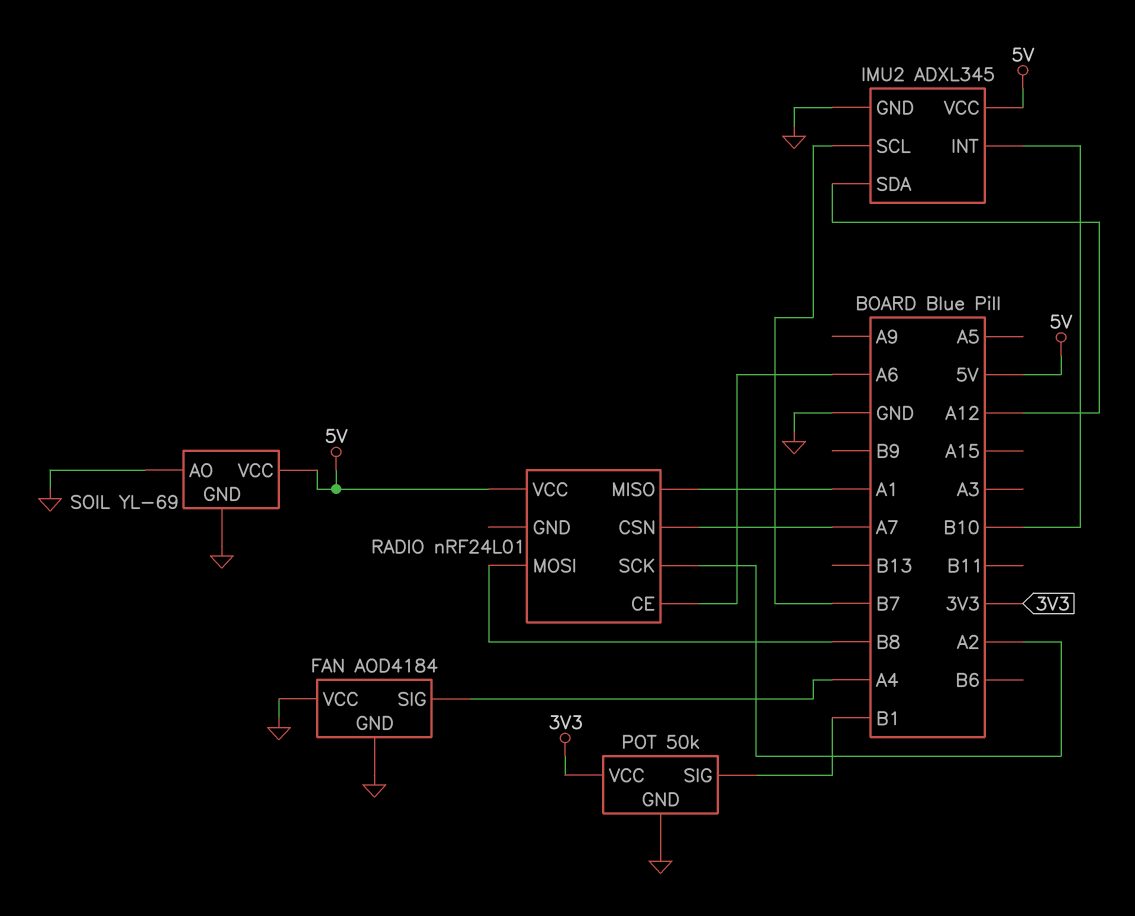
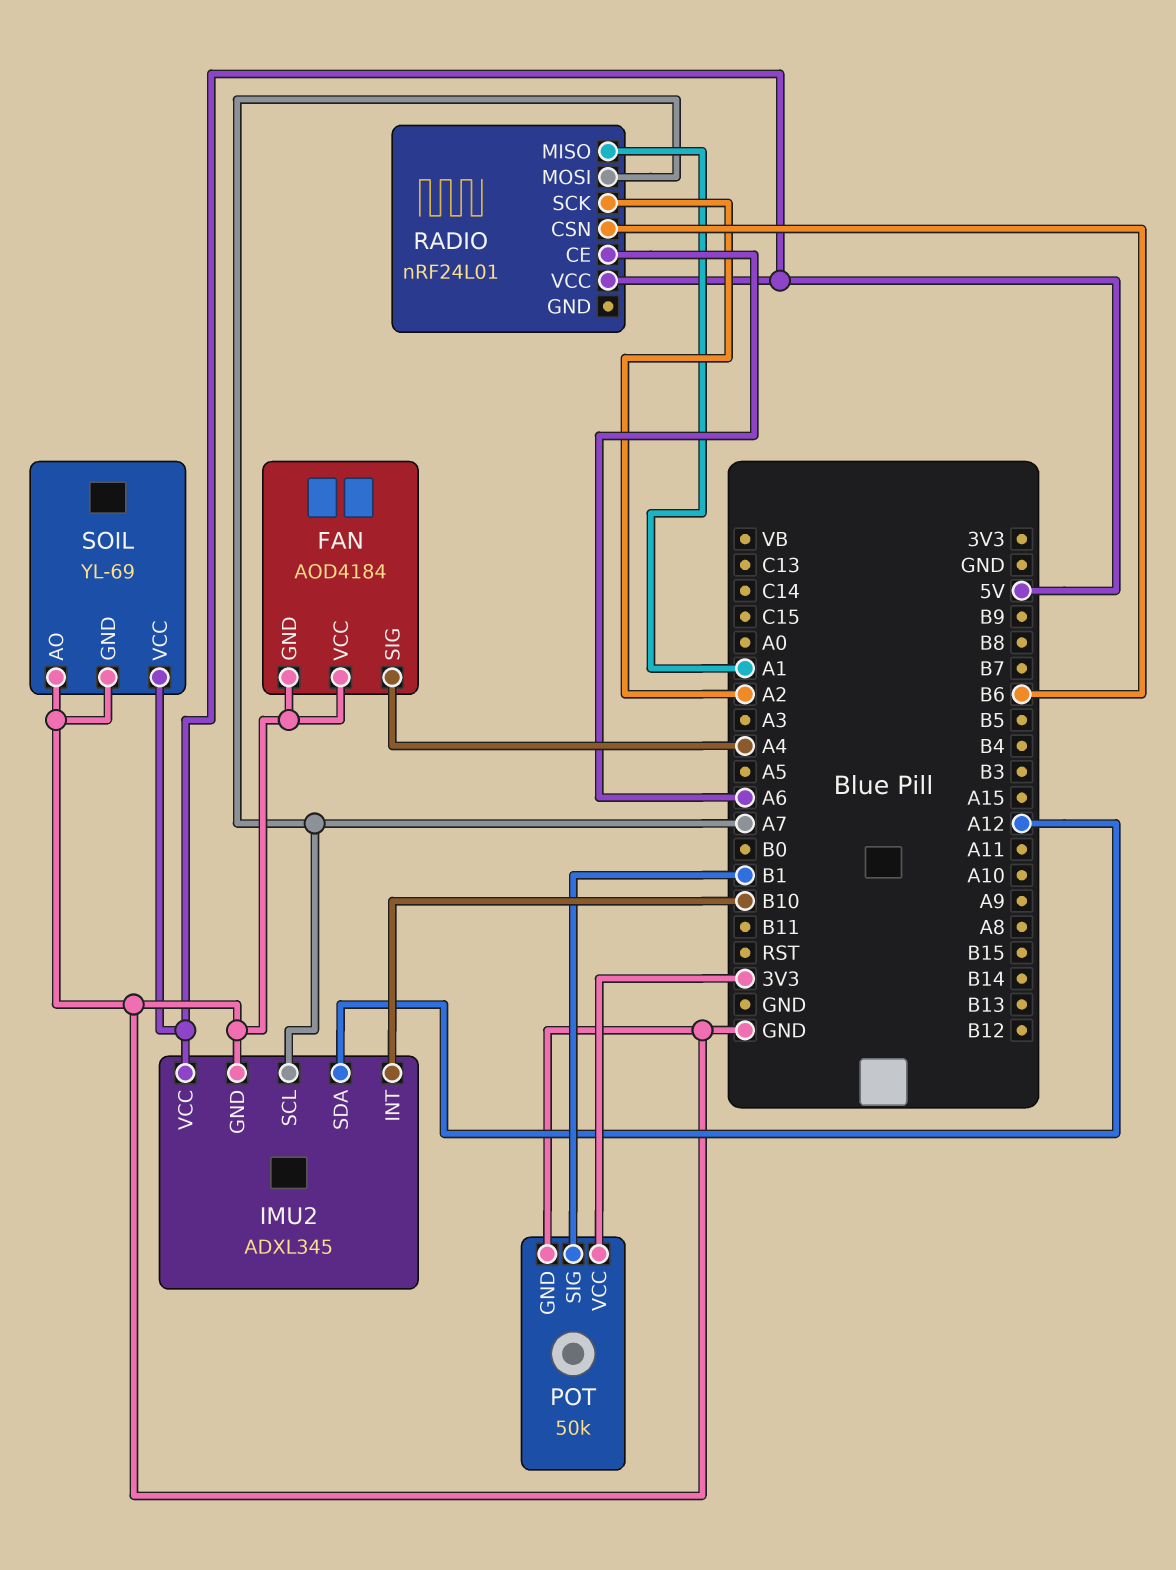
IMU2 pin SCL: B7 -> A7
RADIO pin CSN: A7 -> B6
RADIO pin MOSI: B8 -> A7

